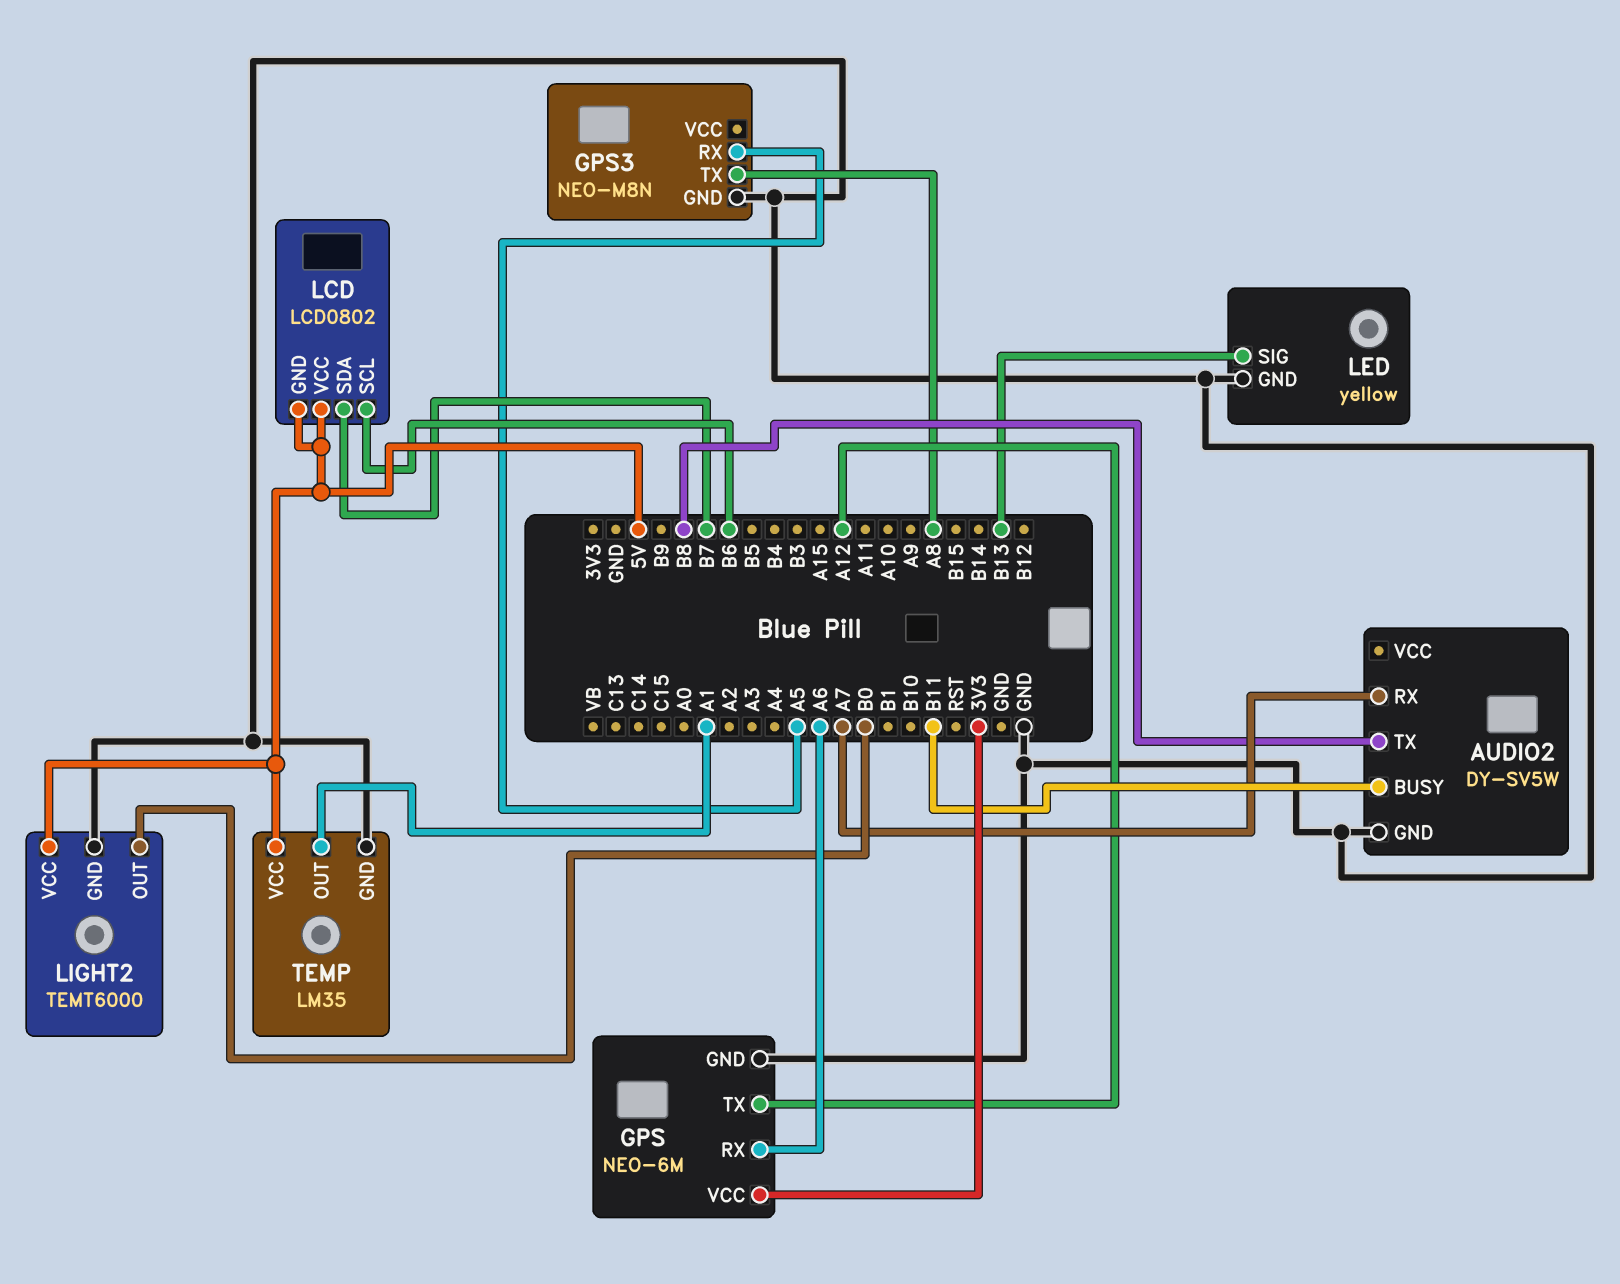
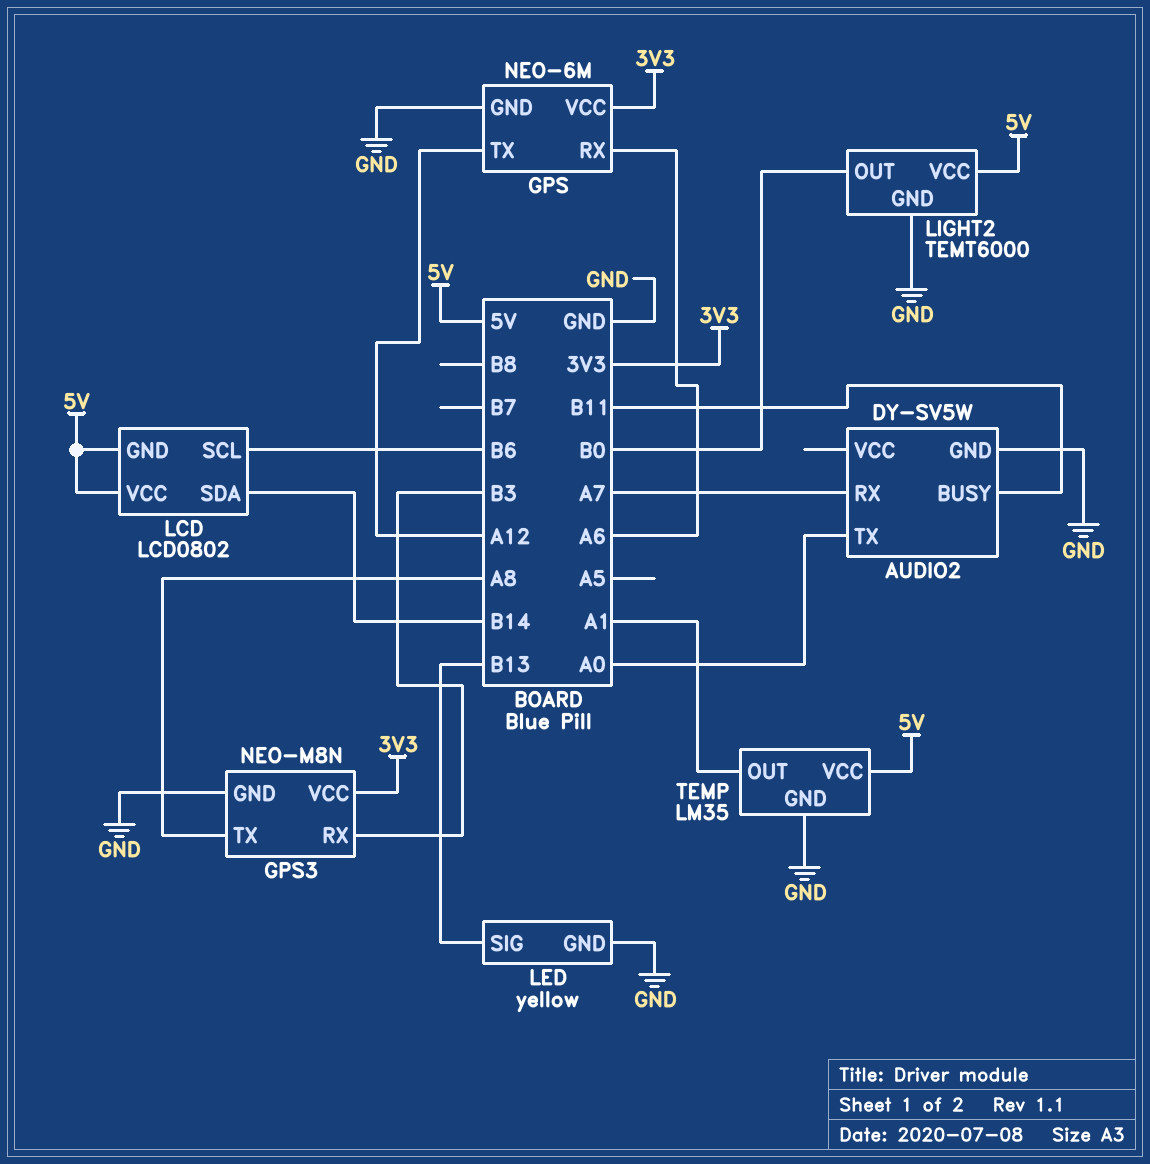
AUDIO2 pin TX: B8 -> A0
GPS3 pin RX: A5 -> B3
GPS3 pin VCC: none -> 3V3
LCD pin SDA: B7 -> B14

